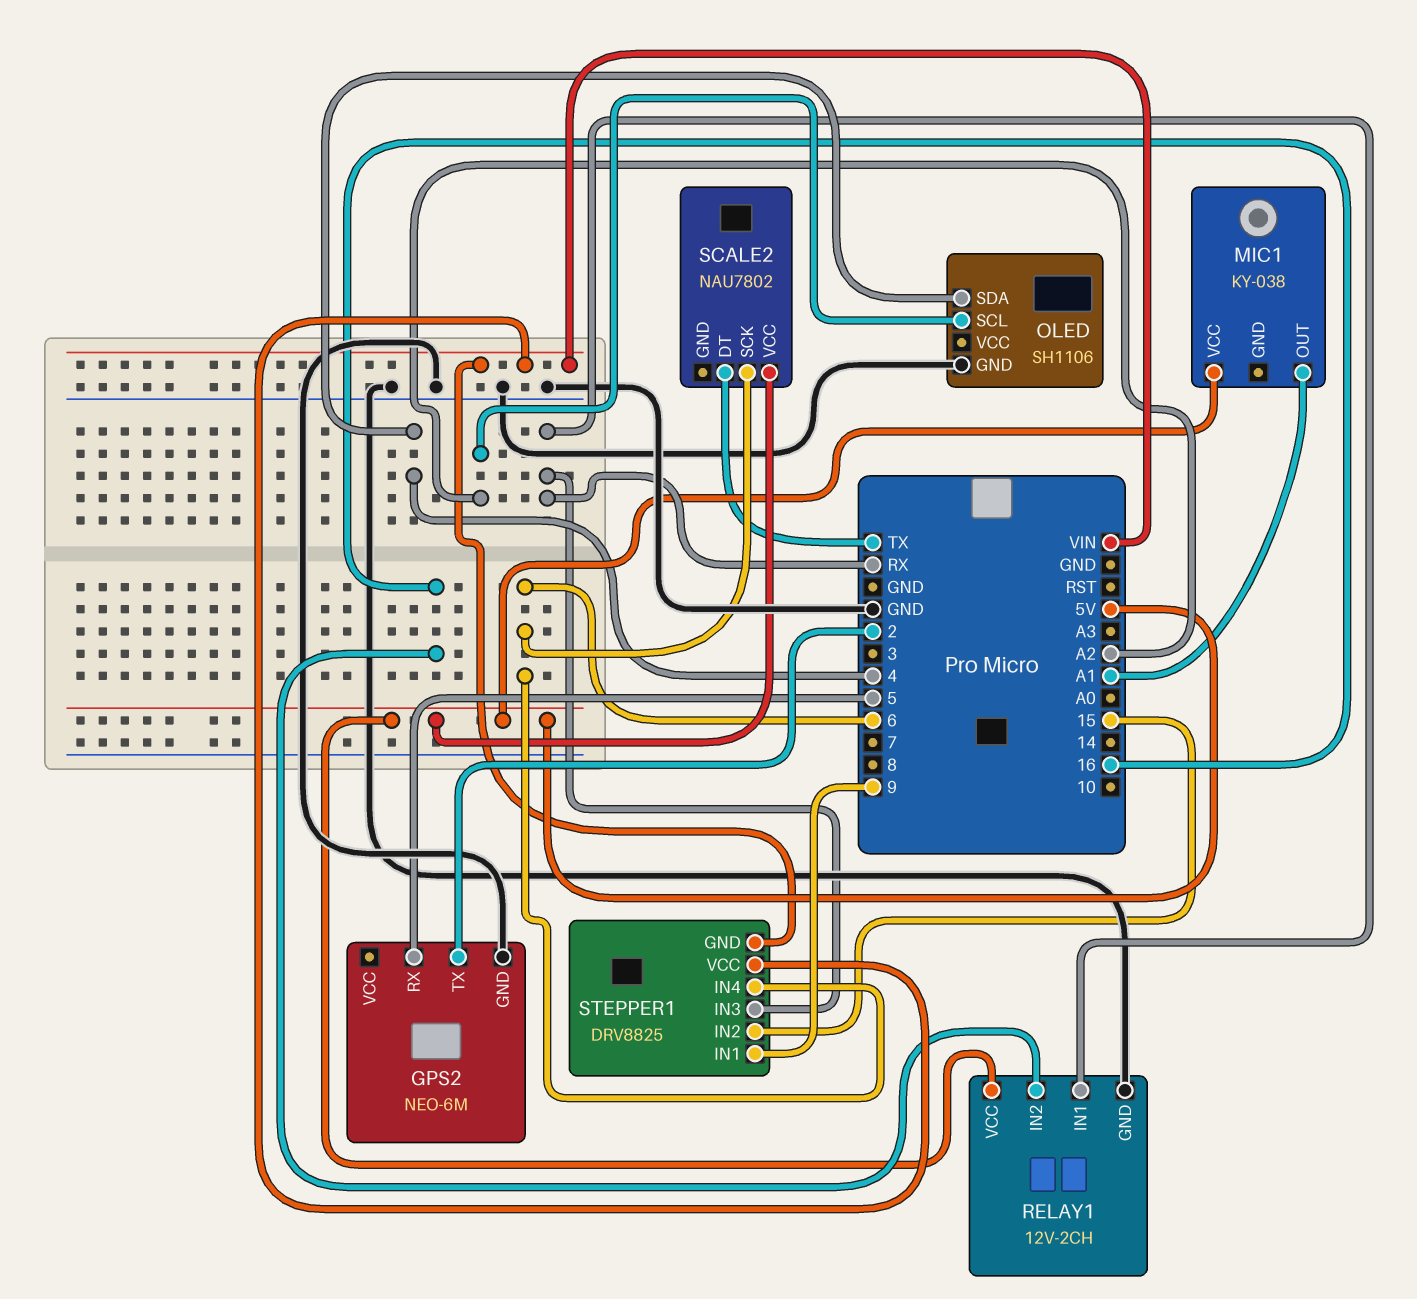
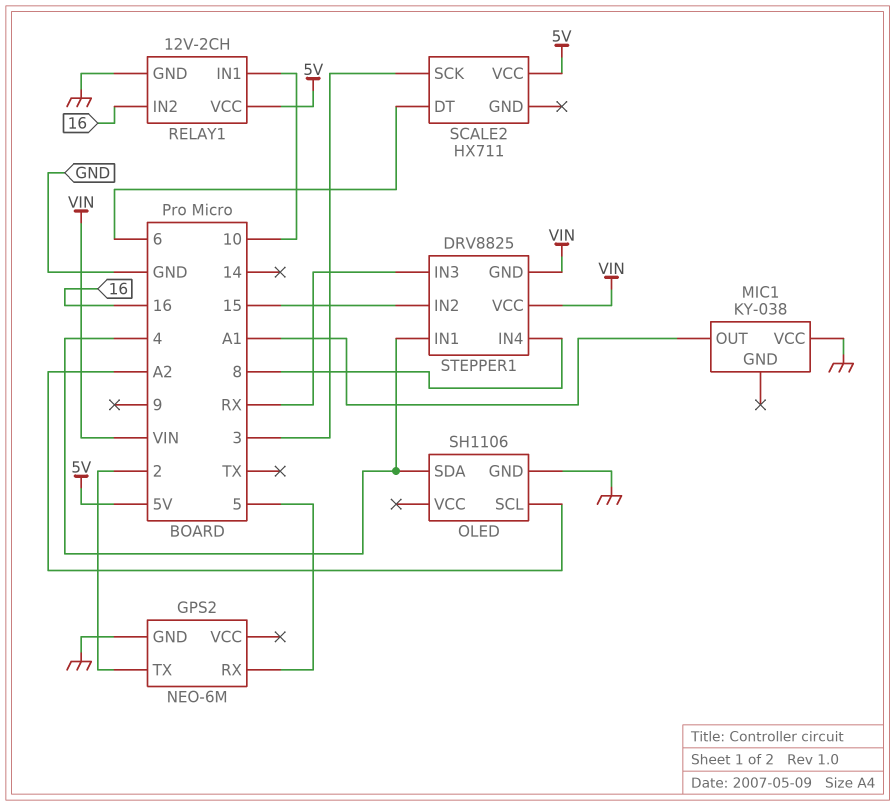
MIC1 pin VCC: 5V -> GND
RELAY1 pin IN1: RX -> 10
SCALE2: NAU7802 -> HX711
SCALE2 pin DT: TX -> 6
SCALE2 pin SCK: 6 -> 3
STEPPER1 pin IN1: 9 -> 4
STEPPER1 pin IN4: 6 -> 8

